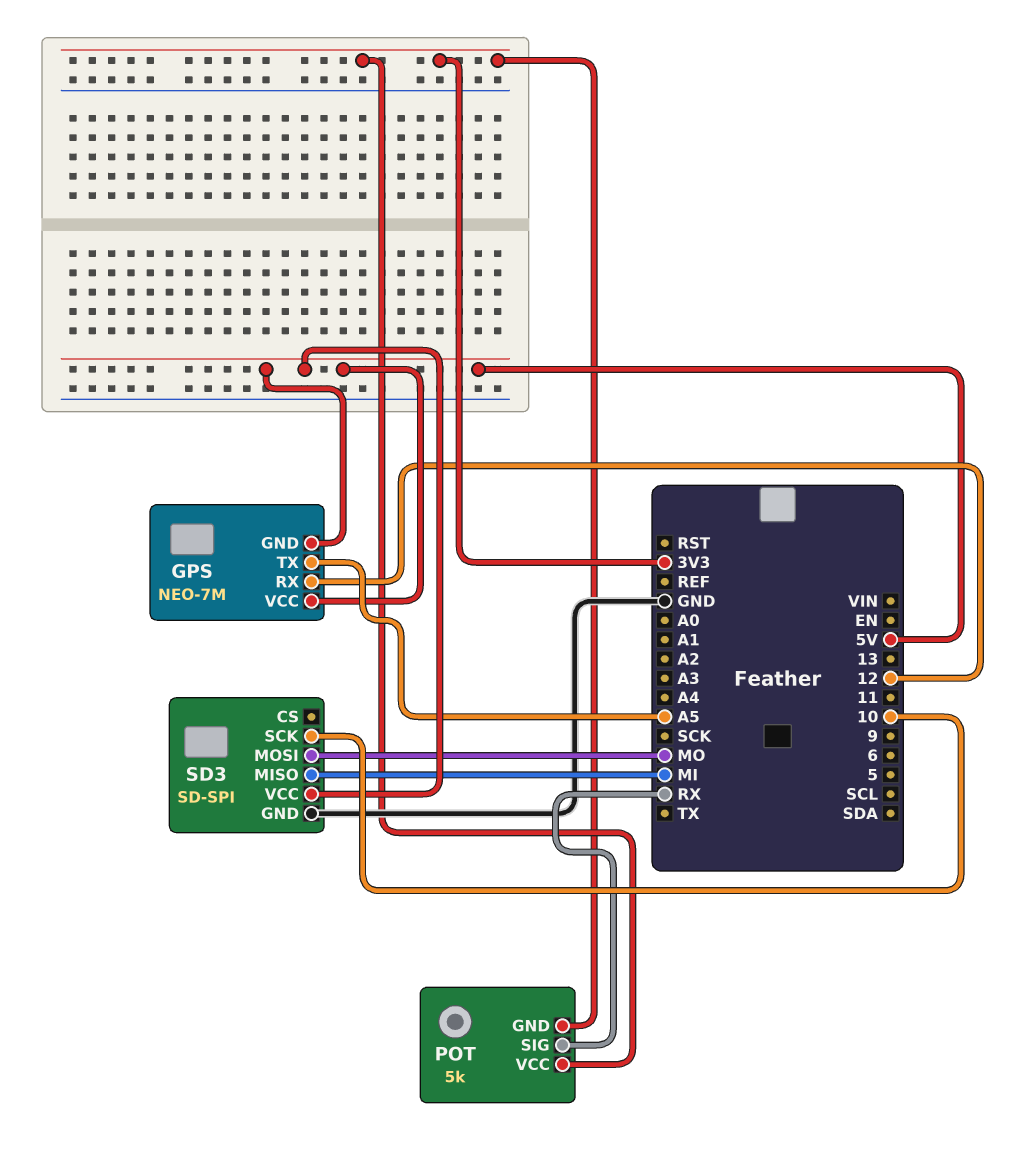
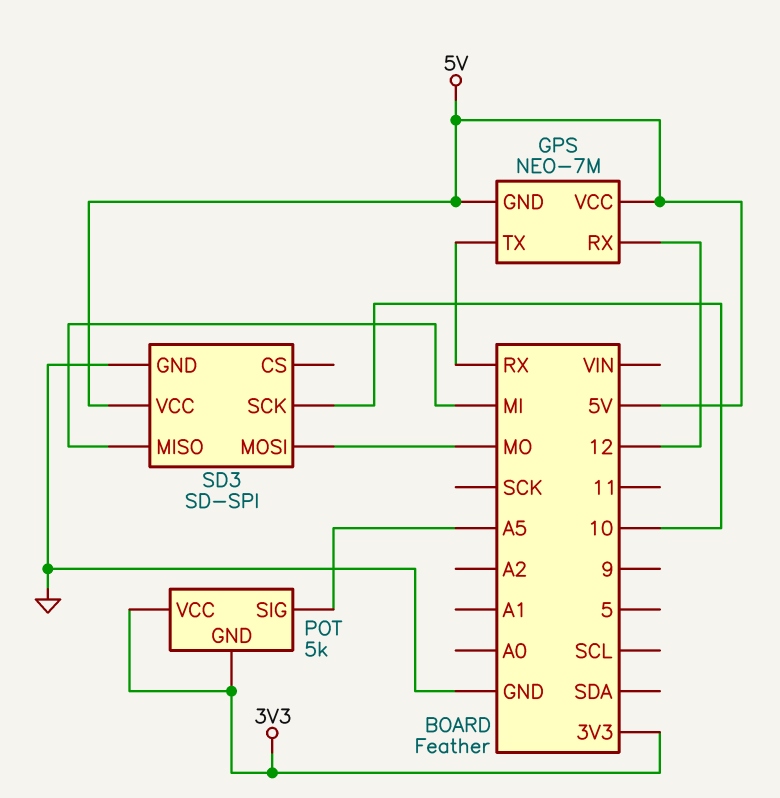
GPS pin TX: A5 -> RX
POT pin SIG: RX -> A5

